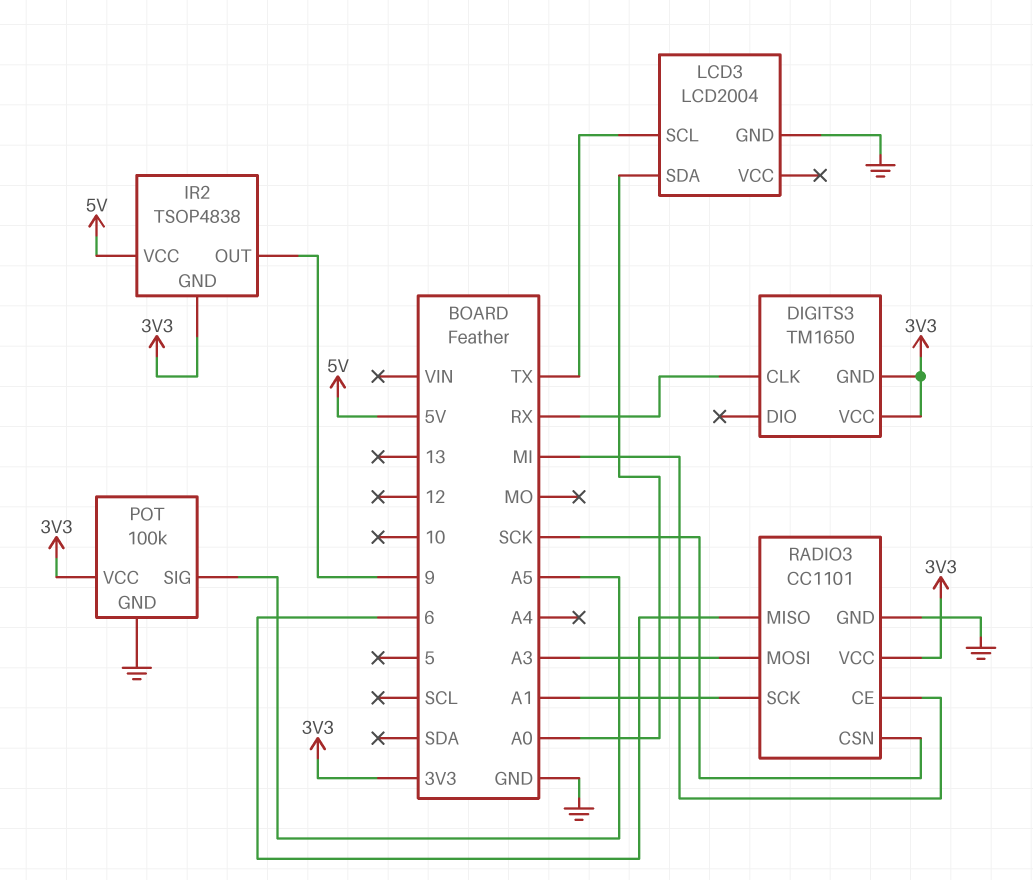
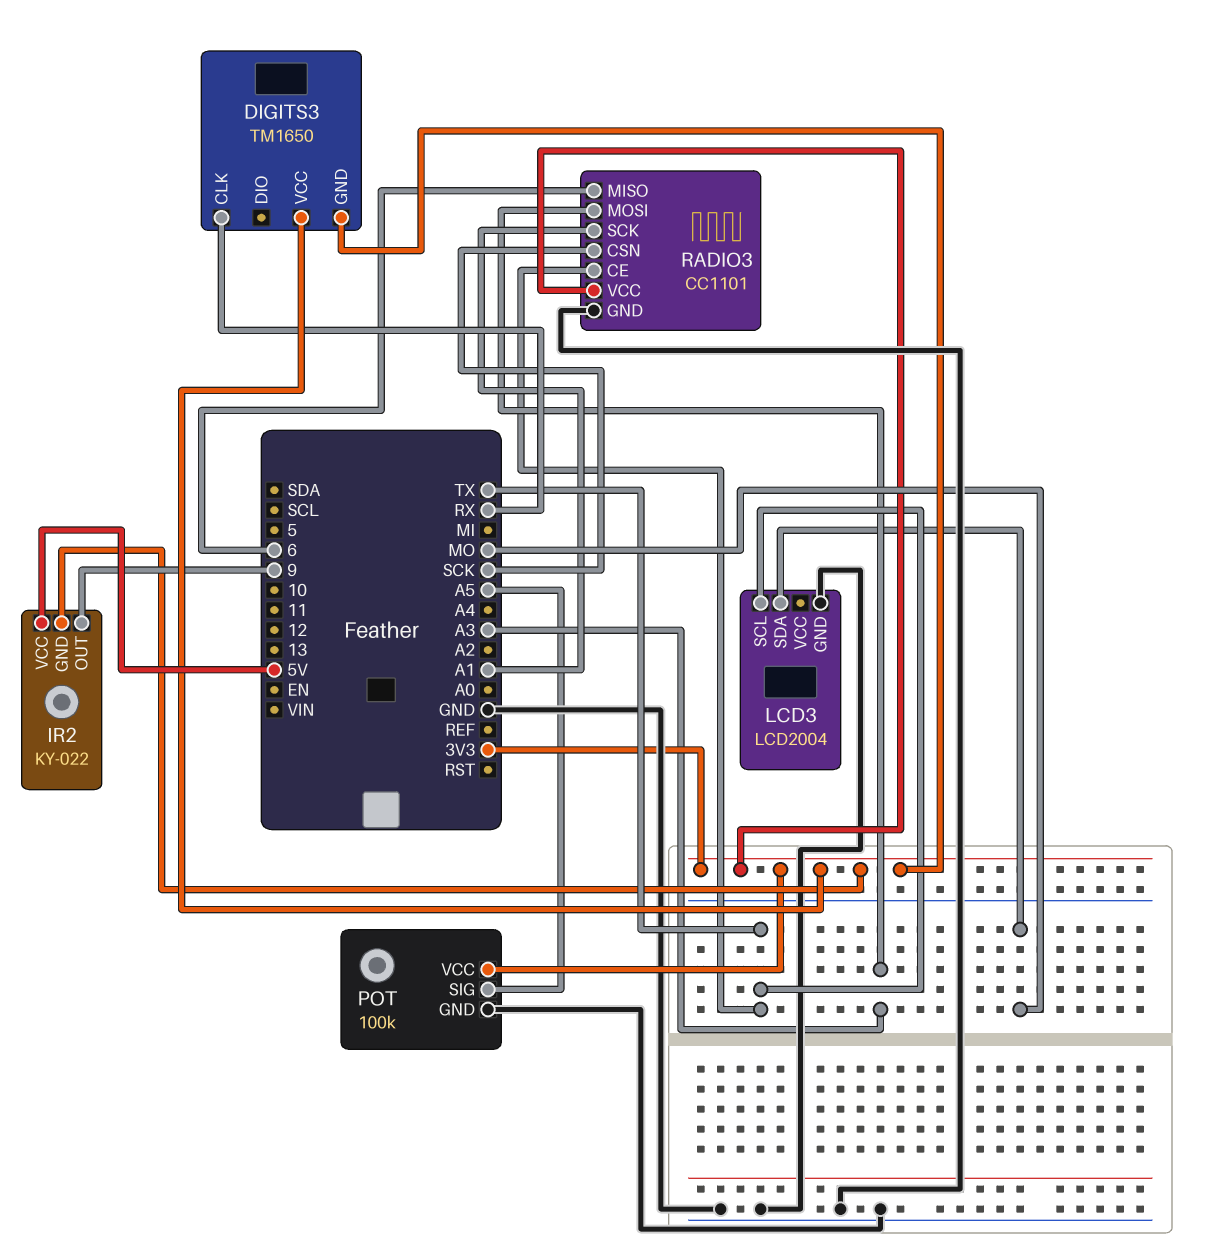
IR2: TSOP4838 -> KY-022
LCD3 pin SDA: A0 -> MO
RADIO3 pin CE: MI -> TX

